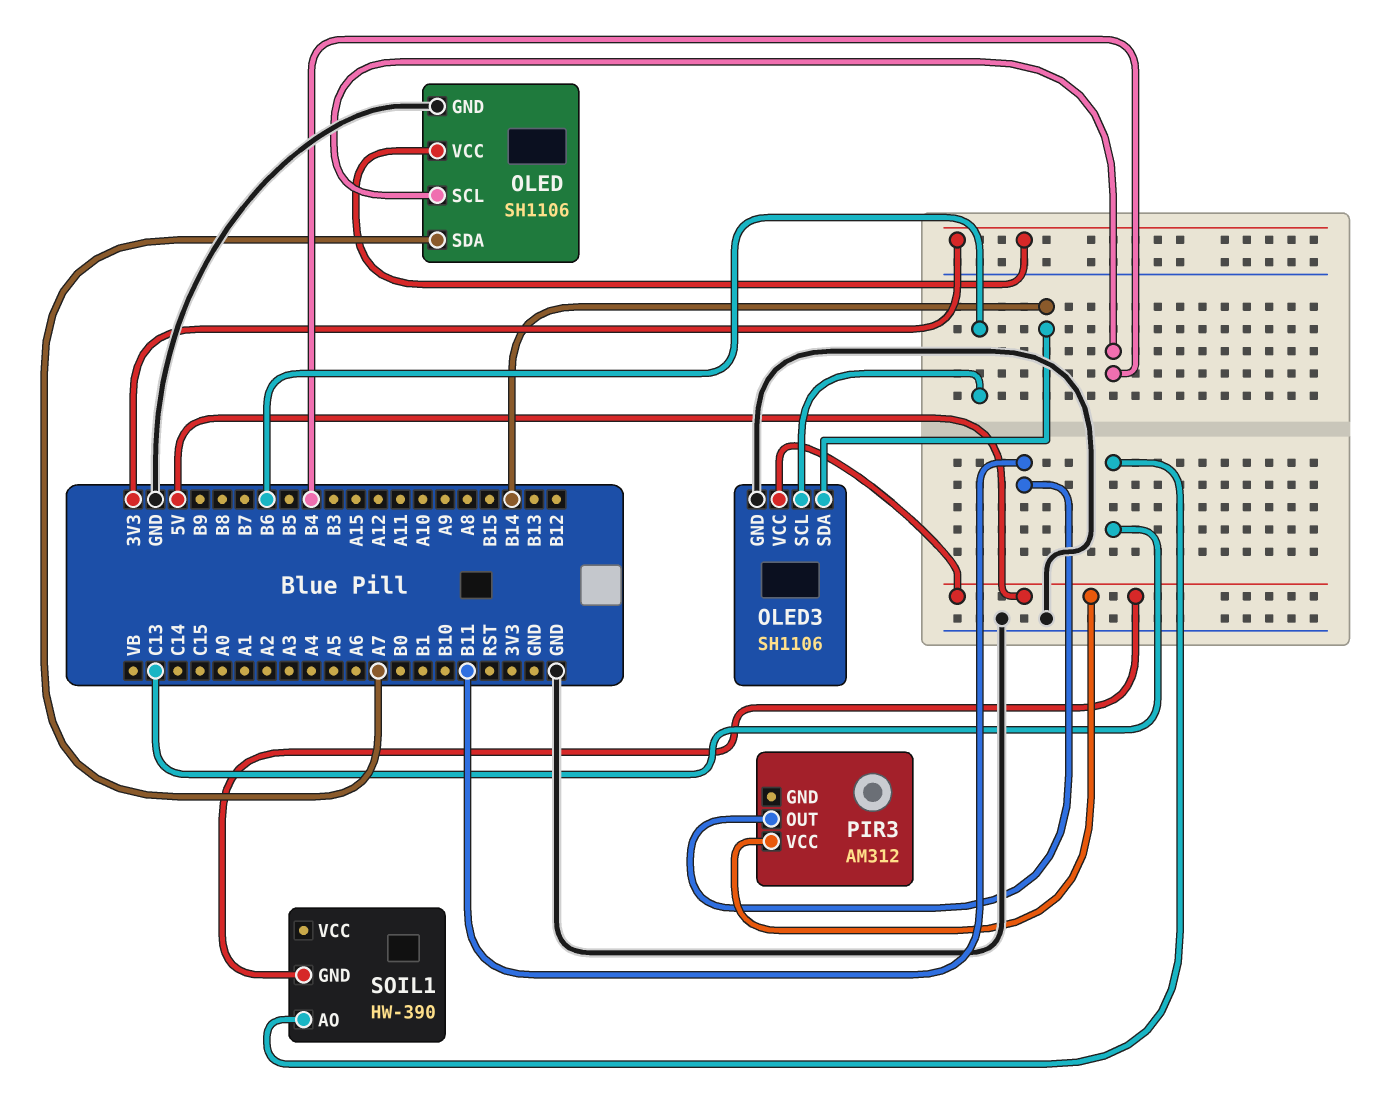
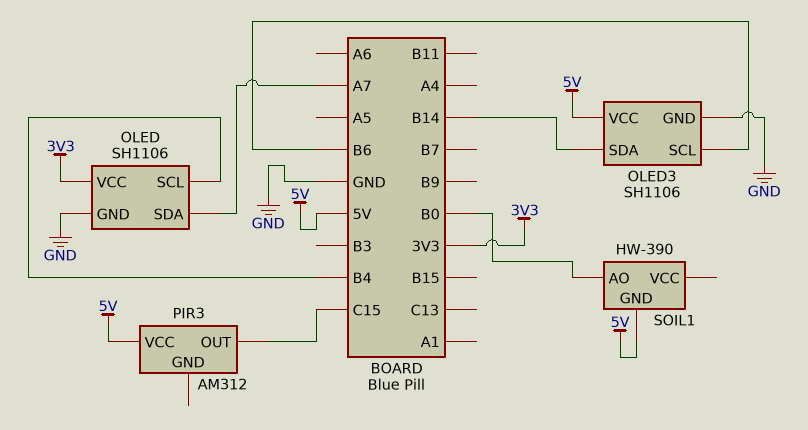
PIR3 pin OUT: B11 -> C15
SOIL1 pin AO: C13 -> B0

